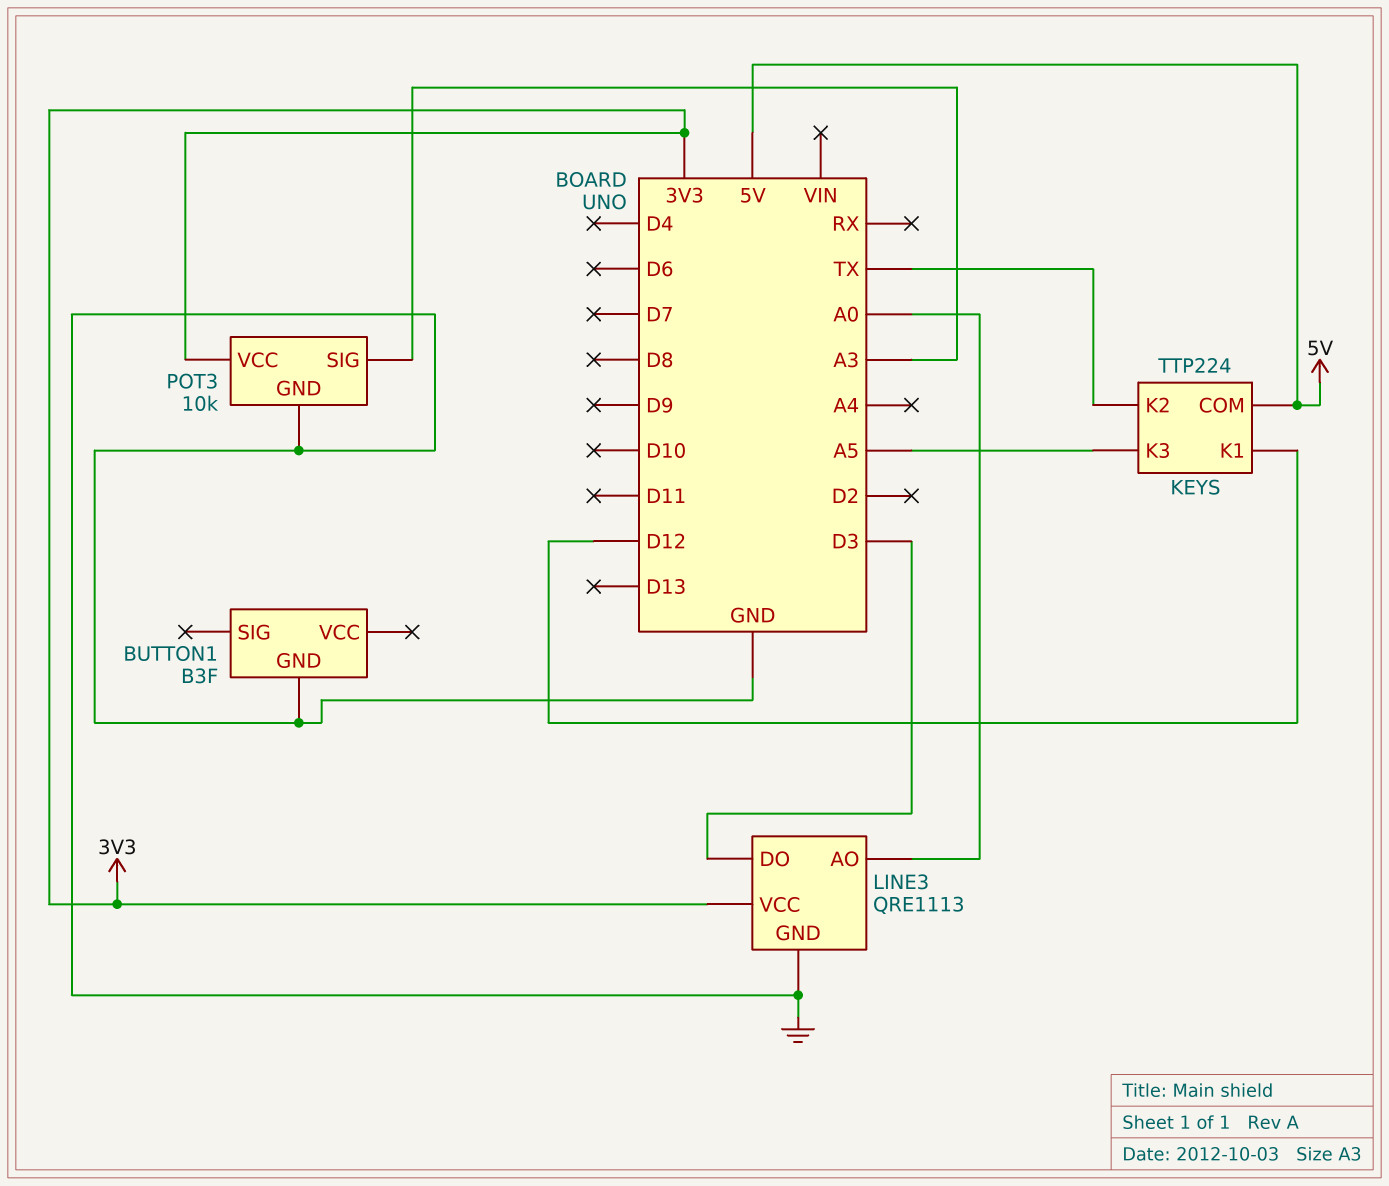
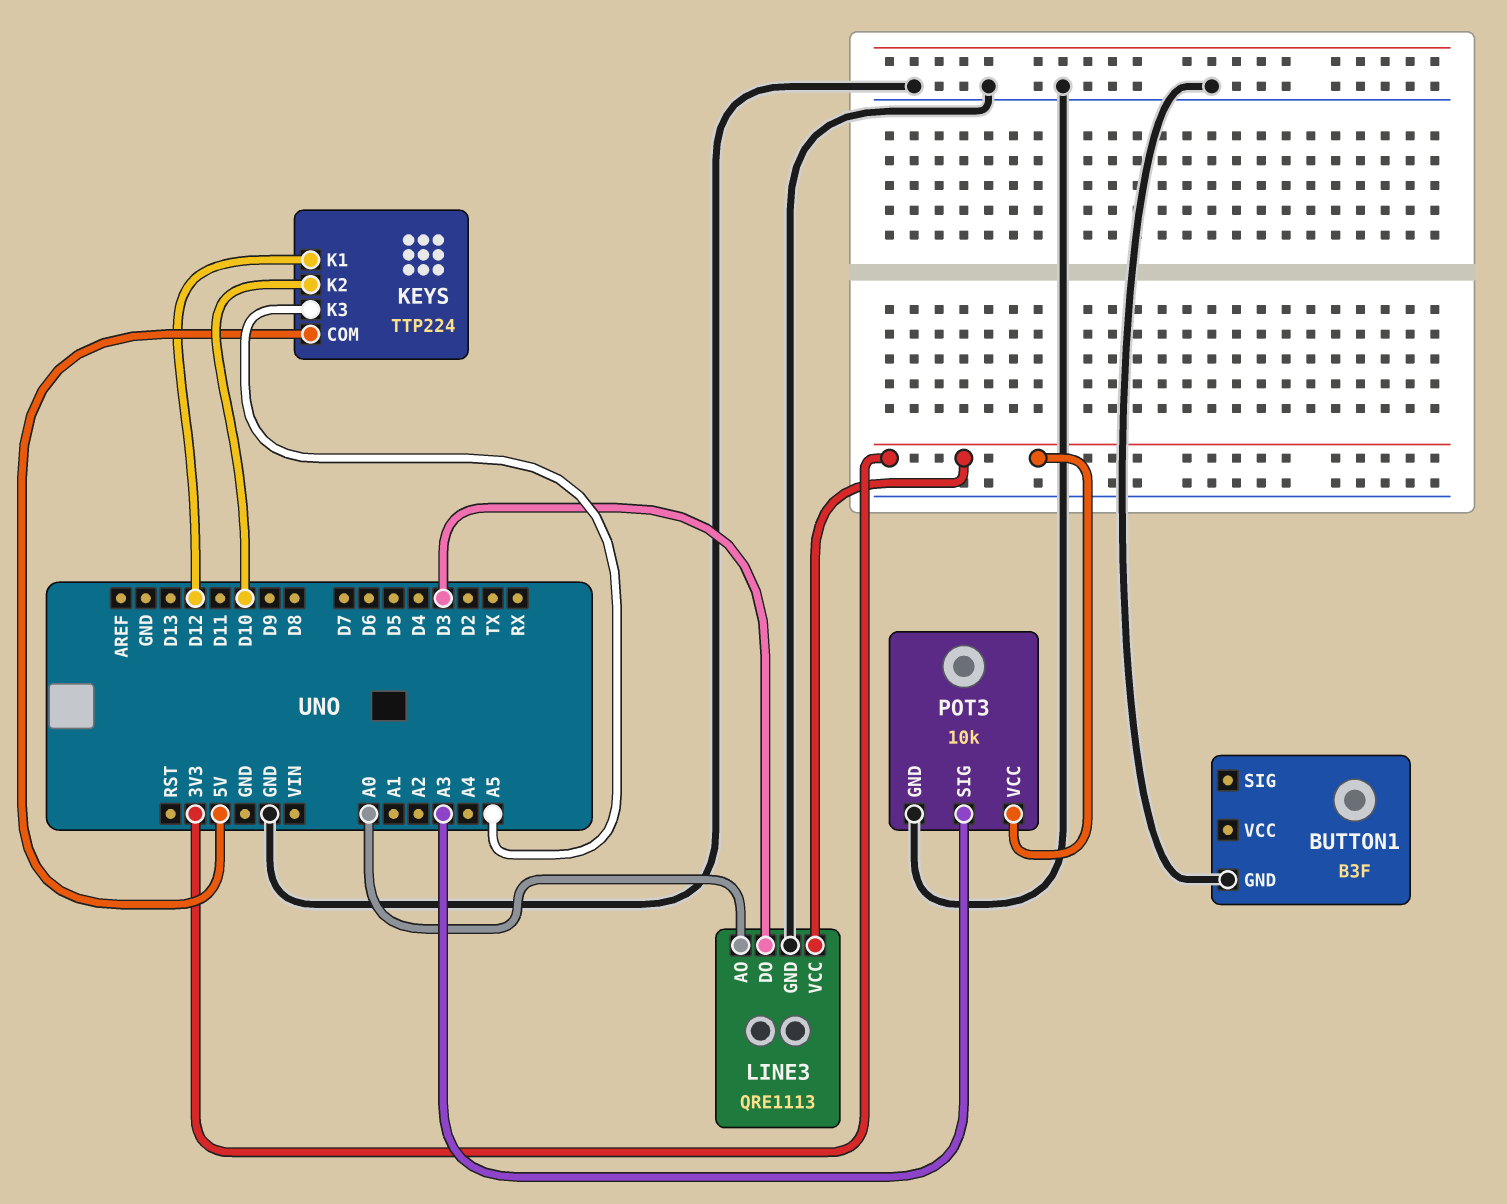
KEYS pin K2: TX -> D10

